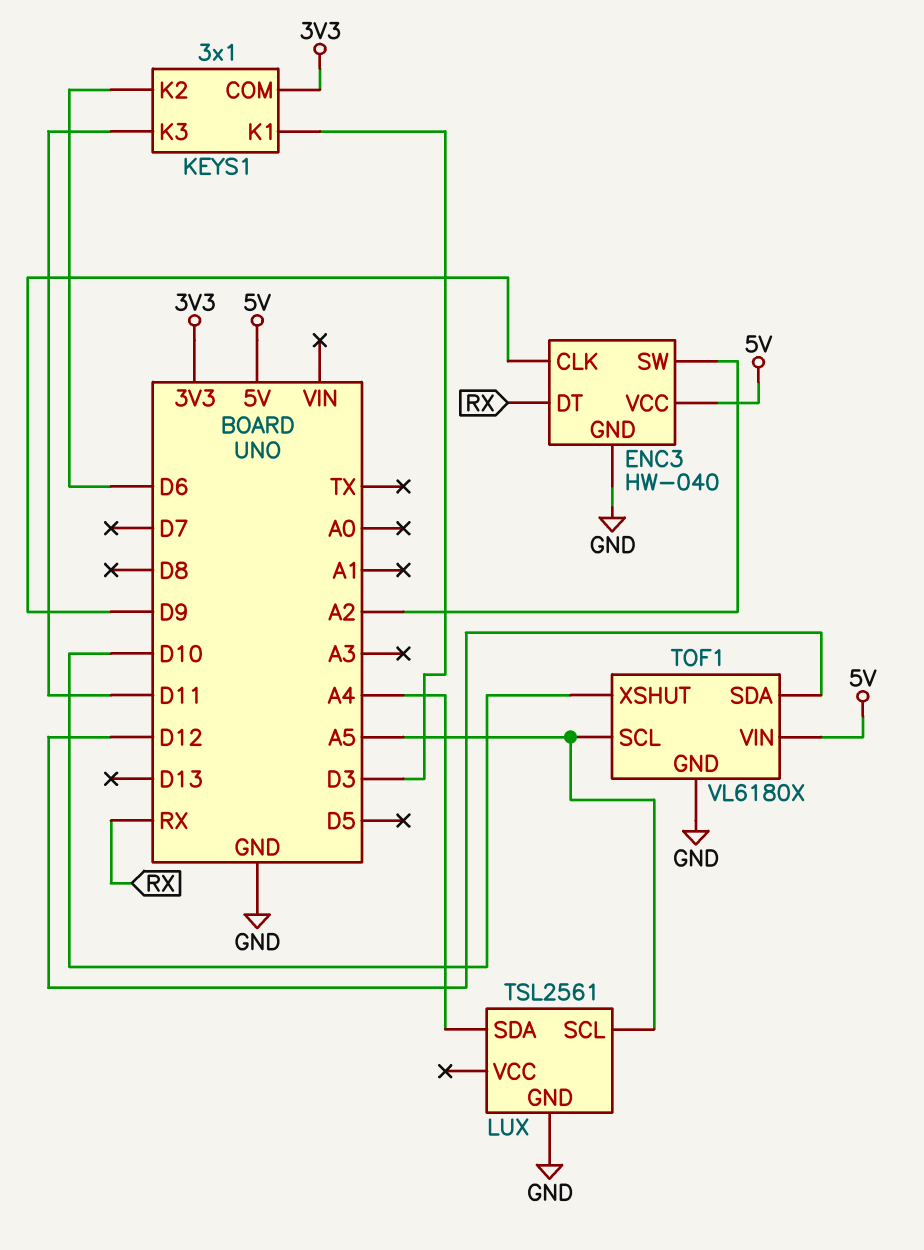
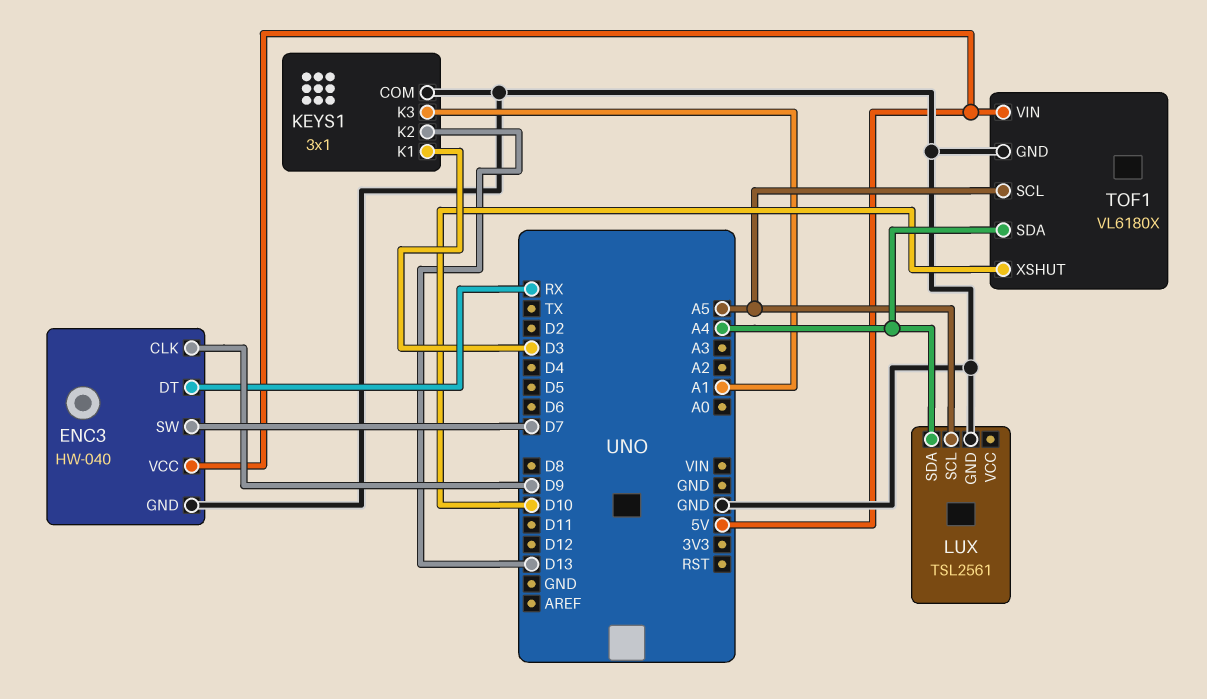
ENC3 pin SW: A2 -> D7
KEYS1 pin COM: 3V3 -> GND
KEYS1 pin K2: D6 -> D13
KEYS1 pin K3: D11 -> A1
TOF1 pin SDA: D12 -> A4

